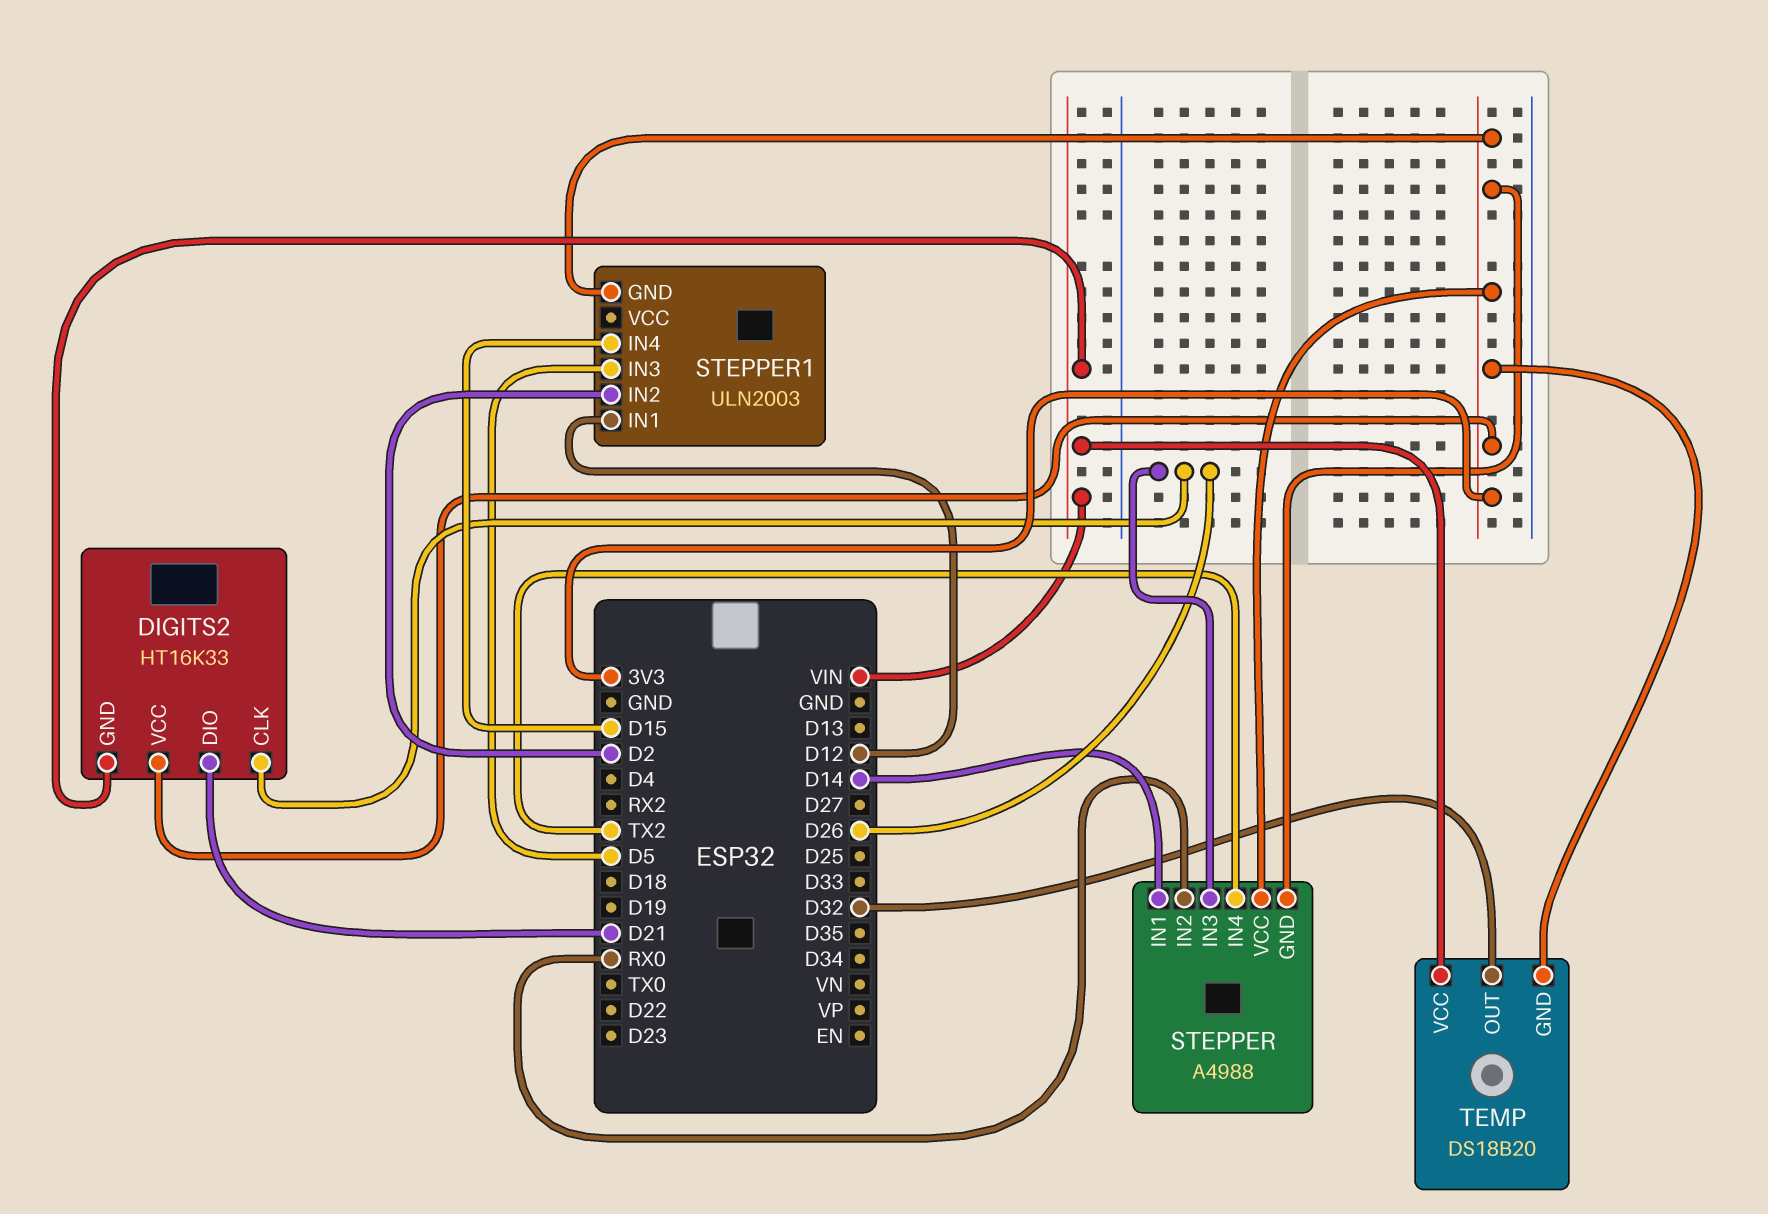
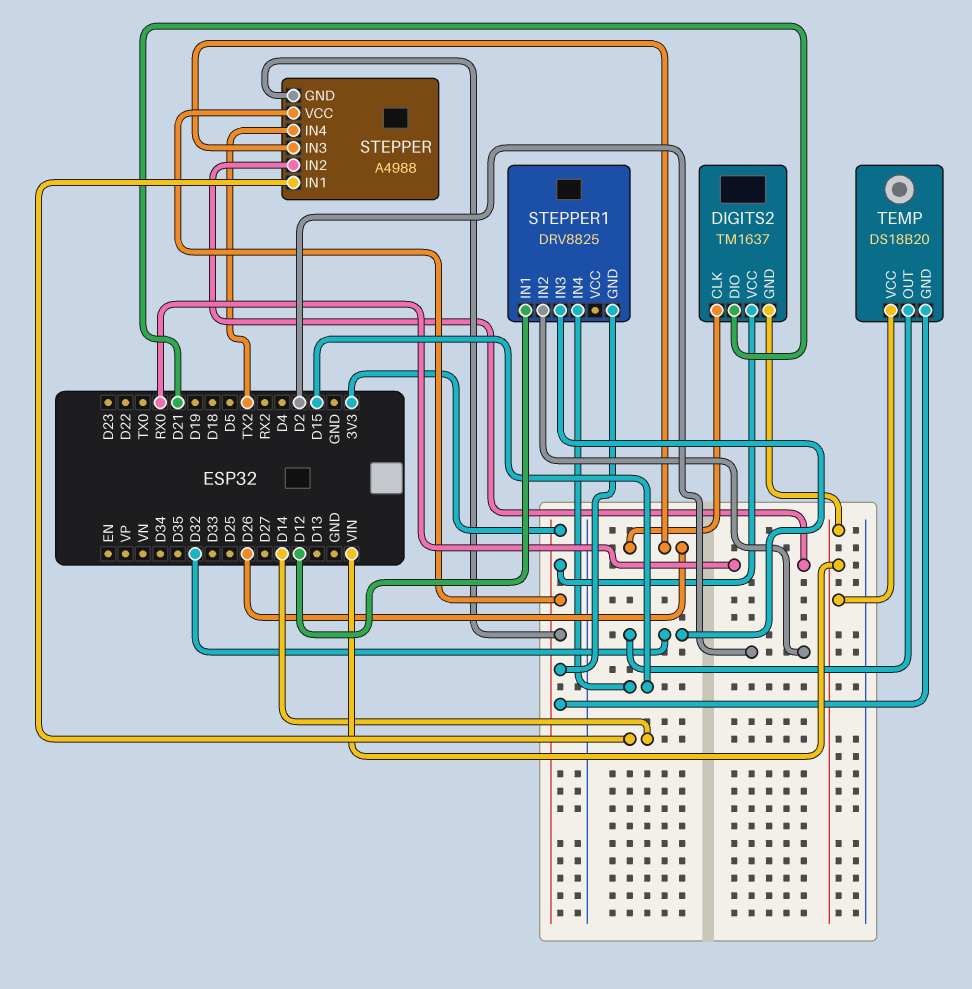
DIGITS2: HT16K33 -> TM1637
STEPPER1: ULN2003 -> DRV8825
STEPPER1 pin IN3: D5 -> D32

